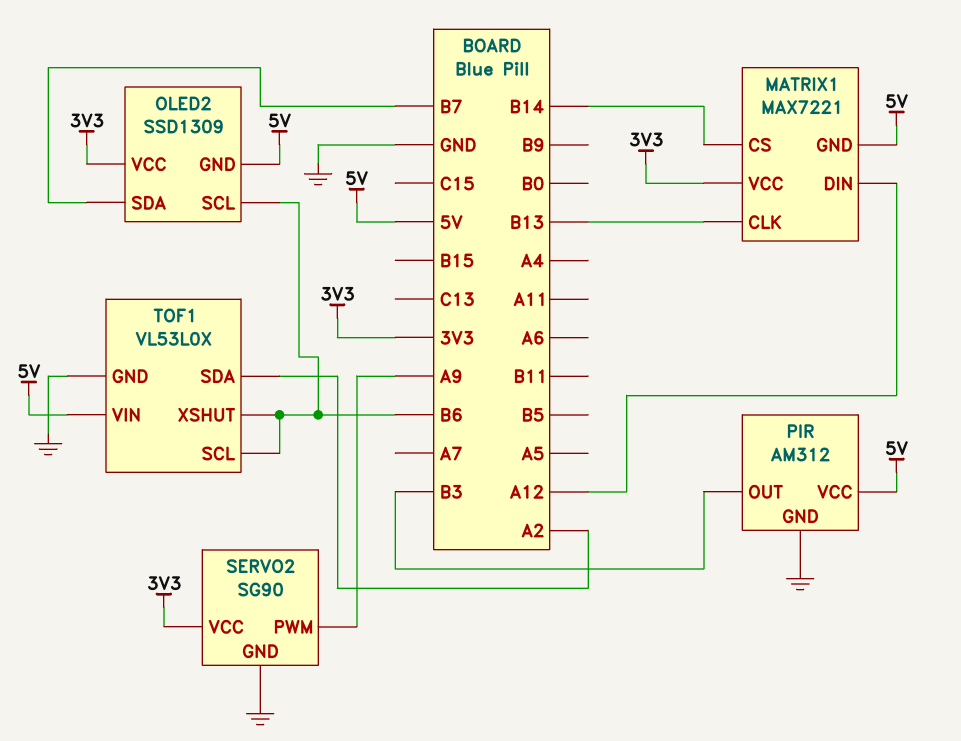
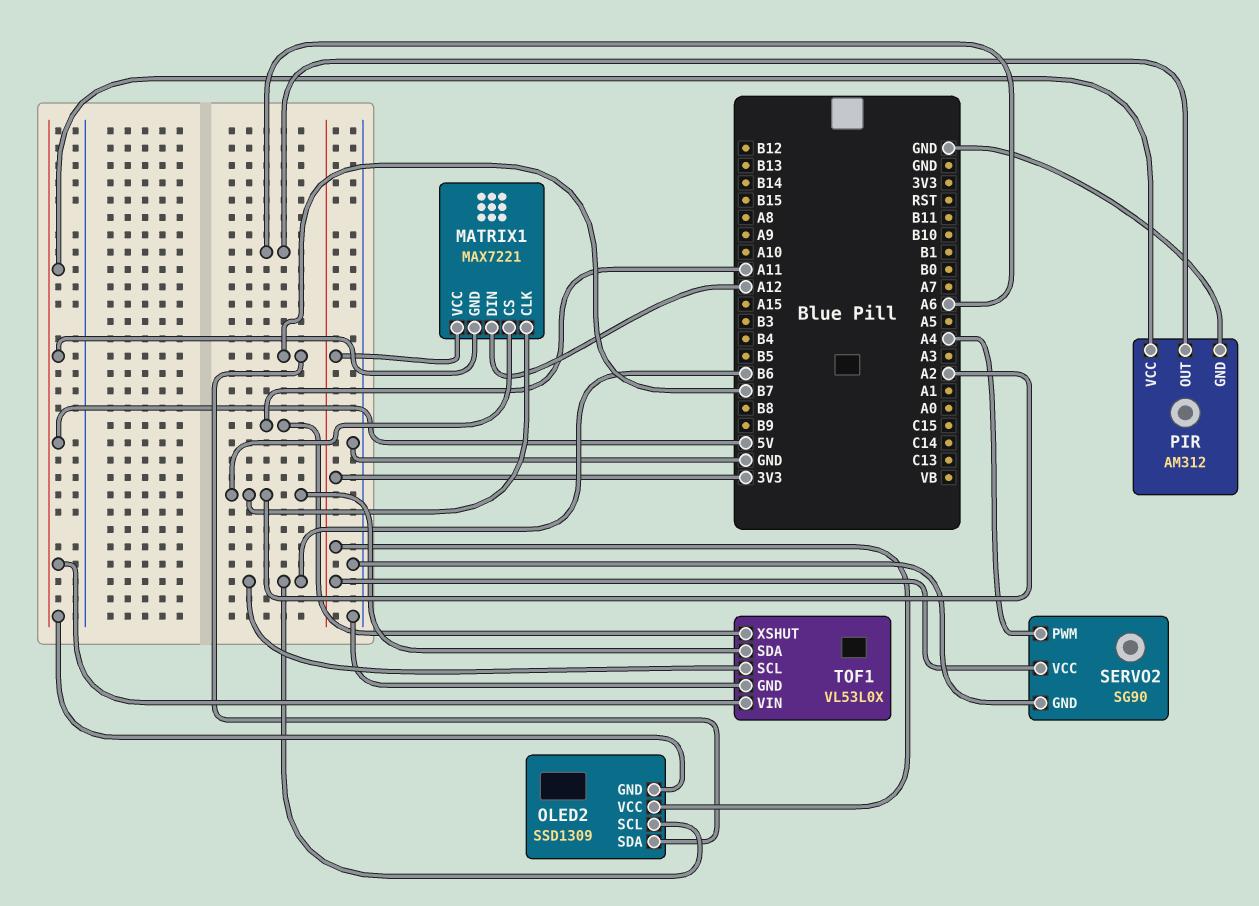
MATRIX1 pin CLK: B13 -> A2
MATRIX1 pin CS: B14 -> A2
PIR pin OUT: B3 -> A6
SERVO2 pin PWM: A9 -> A4
TOF1 pin XSHUT: B6 -> A11

